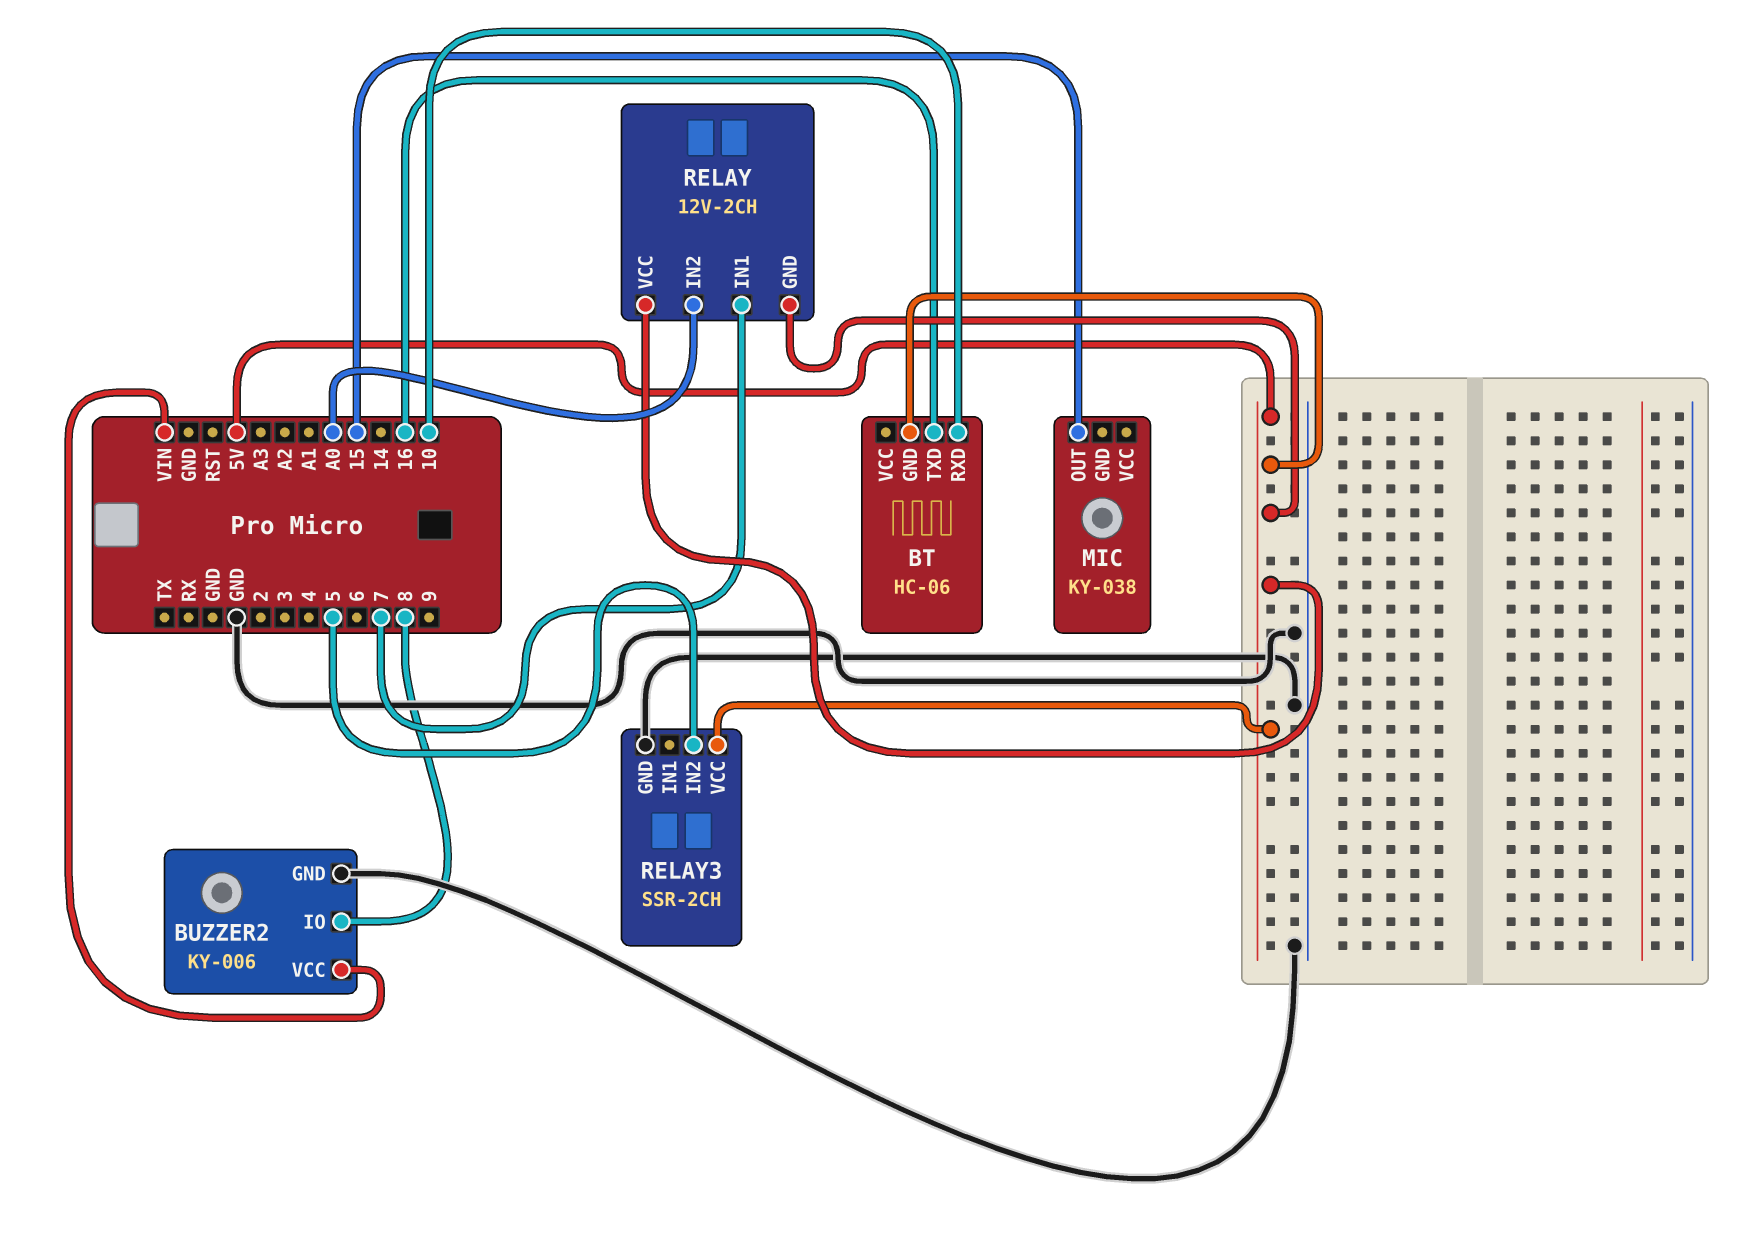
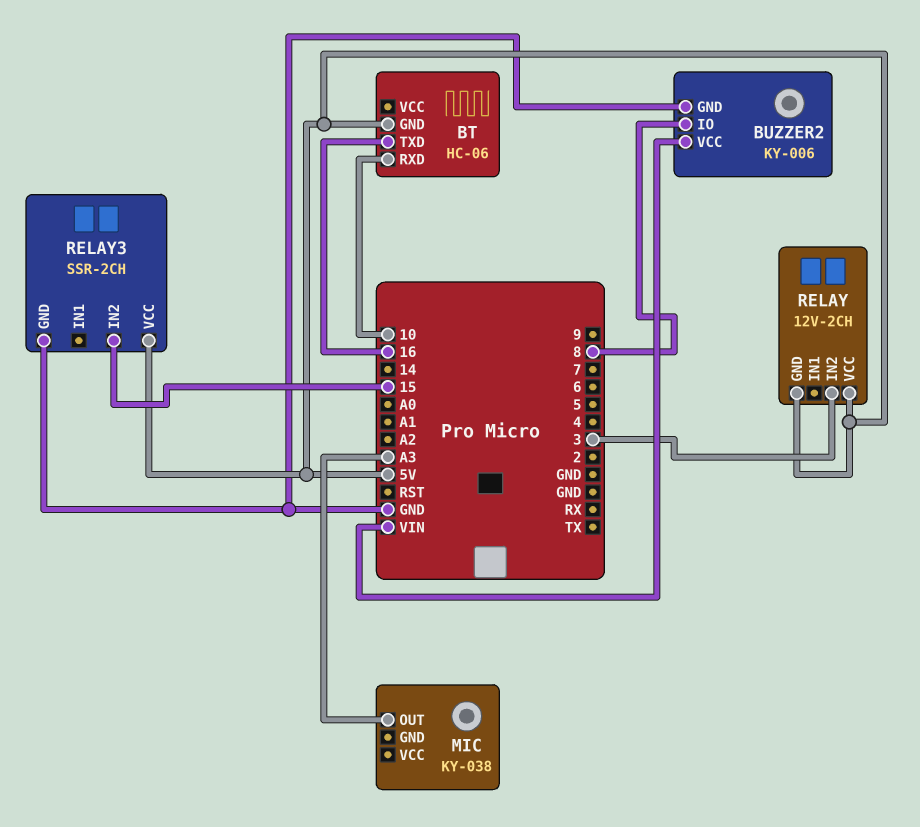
MIC pin OUT: 15 -> A3
RELAY pin IN1: 7 -> none
RELAY pin IN2: A0 -> 3
RELAY3 pin IN2: 5 -> 15

